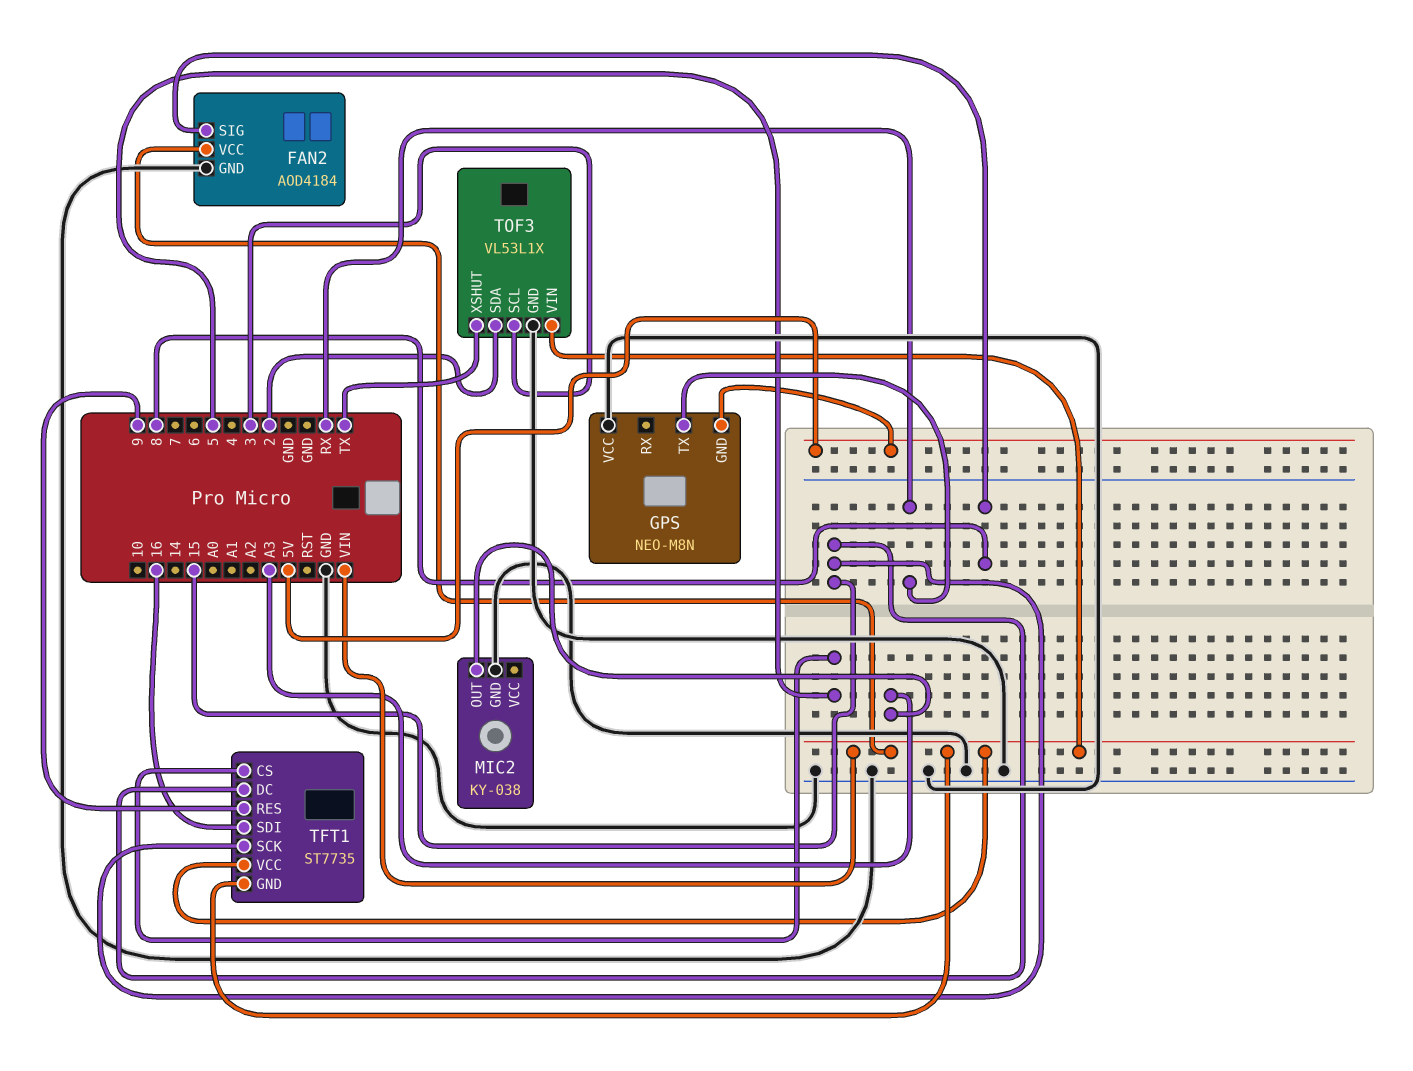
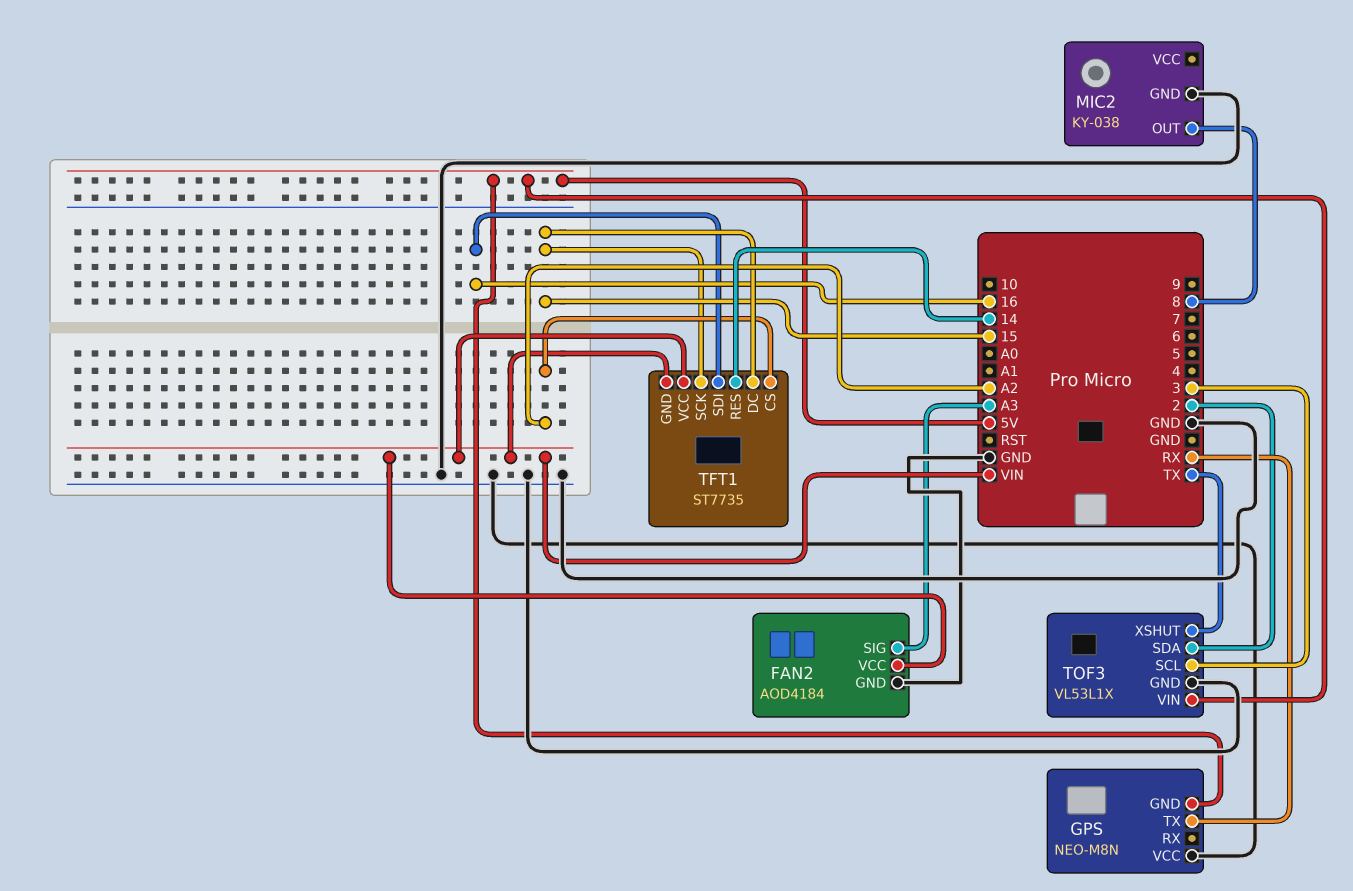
FAN2 pin SIG: 8 -> A3
MIC2 pin OUT: A3 -> 8
TFT1 pin CS: 5 -> A2
TFT1 pin RES: 9 -> 14
TOF3 pin VIN: VIN -> 5V

